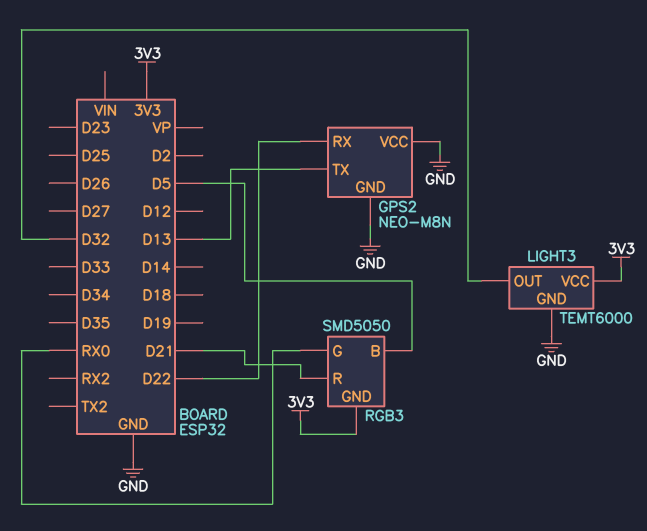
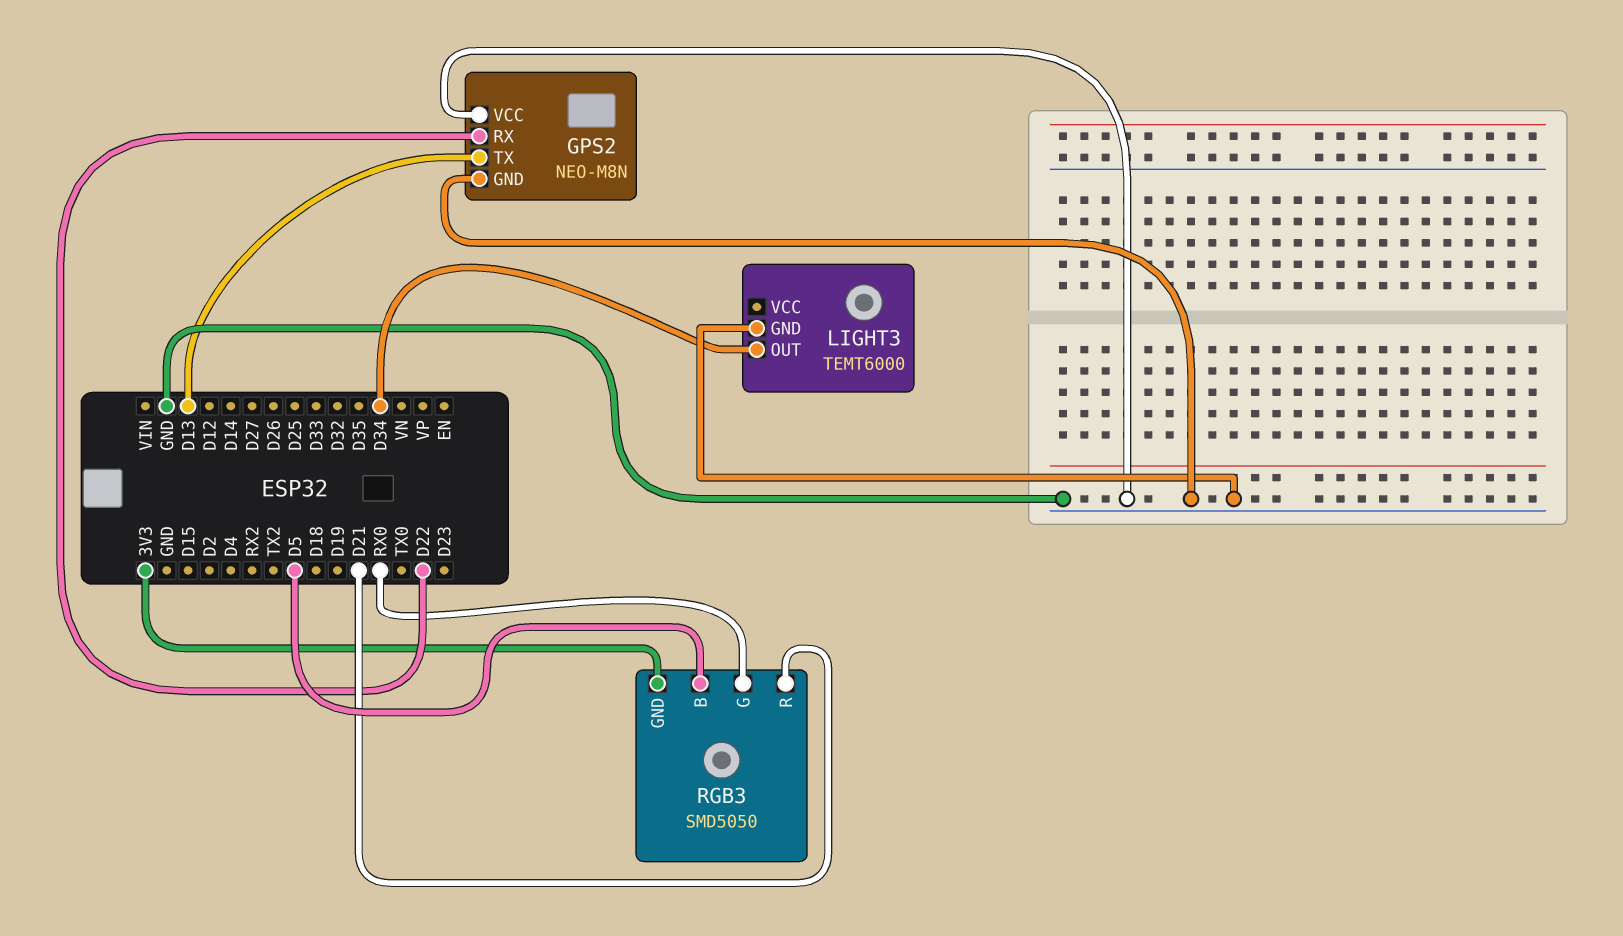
LIGHT3 pin OUT: D32 -> D34
LIGHT3 pin VCC: 3V3 -> none

